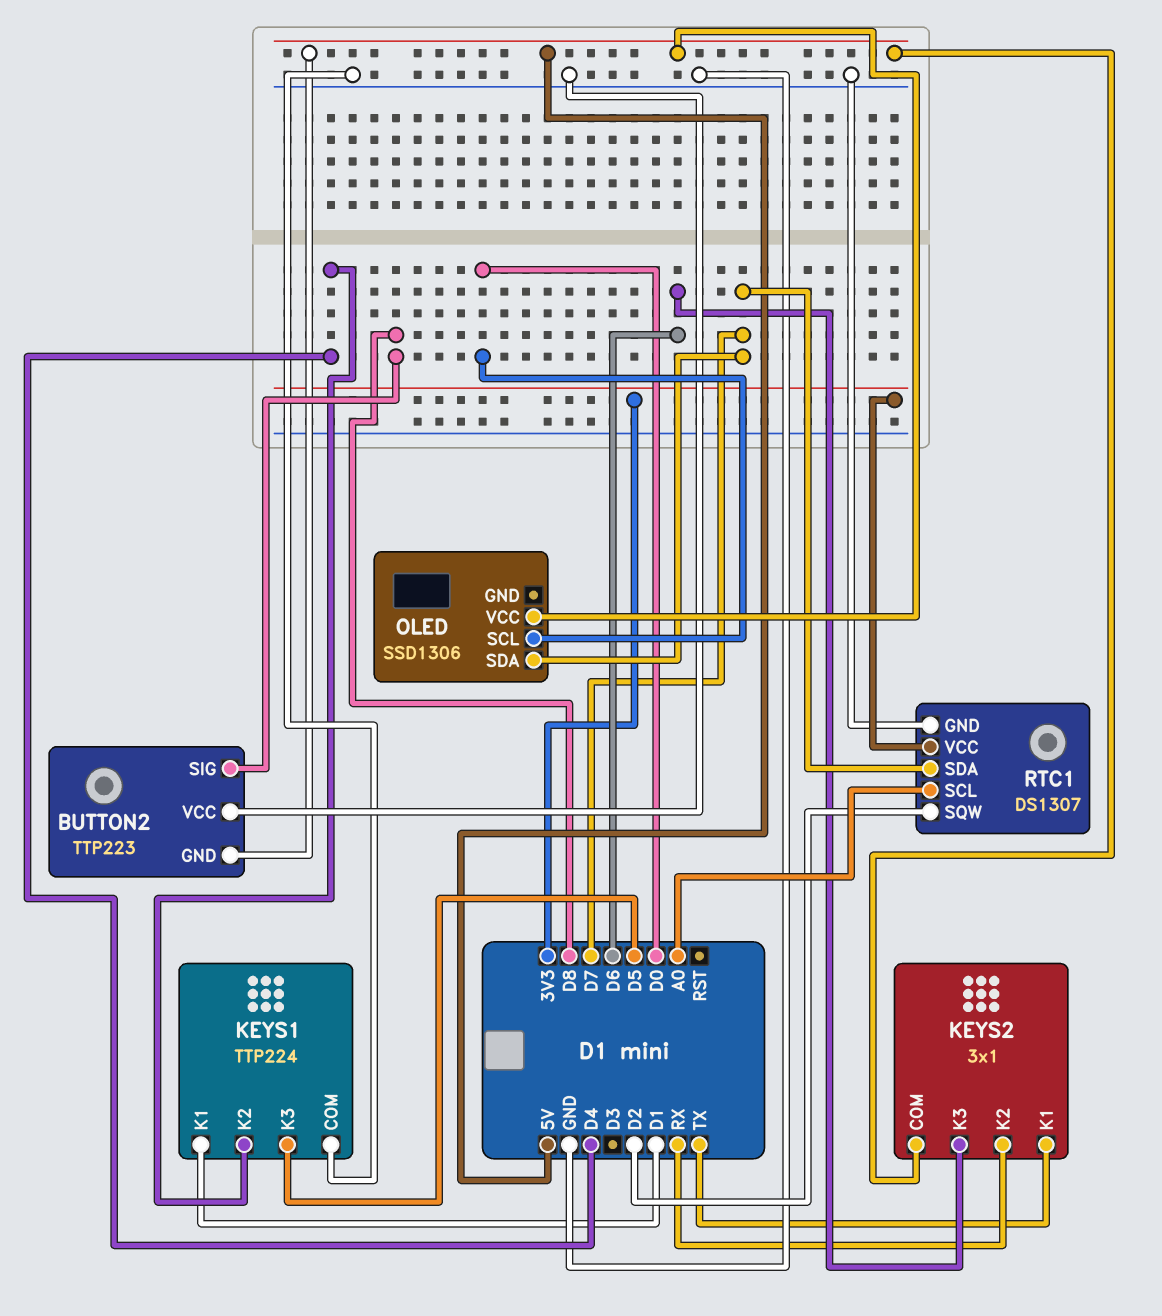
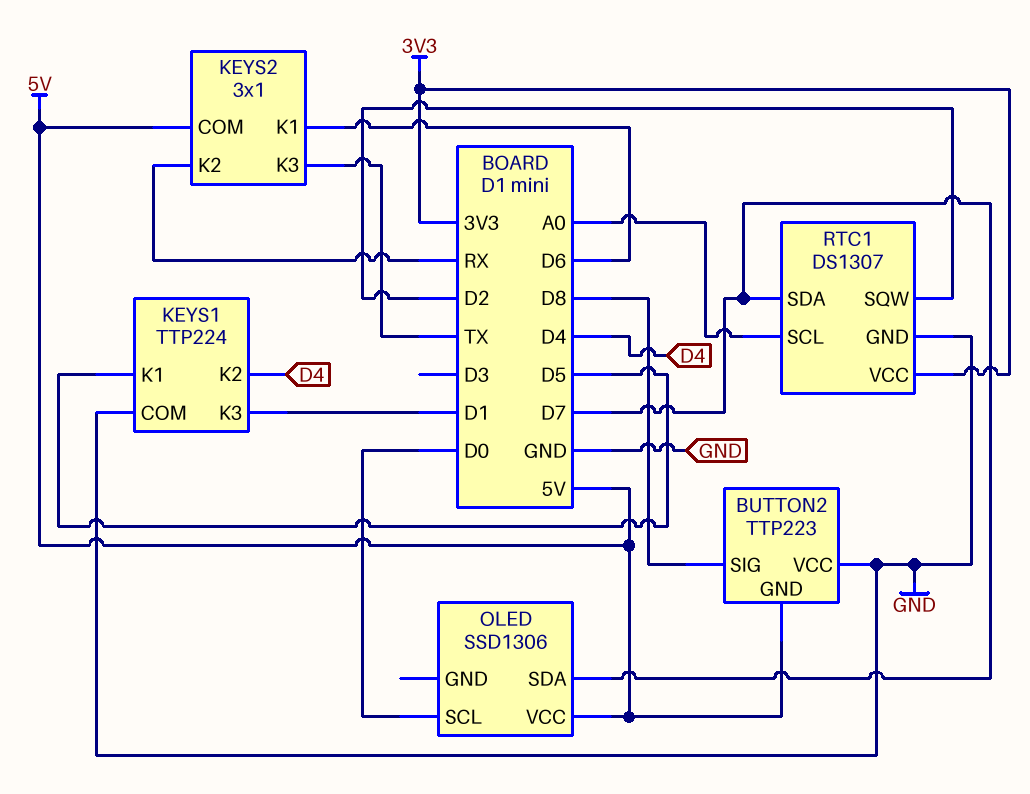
KEYS1 pin K1: D1 -> D5
KEYS1 pin K3: D5 -> D1
KEYS2 pin K1: TX -> D6
KEYS2 pin K3: D6 -> TX

